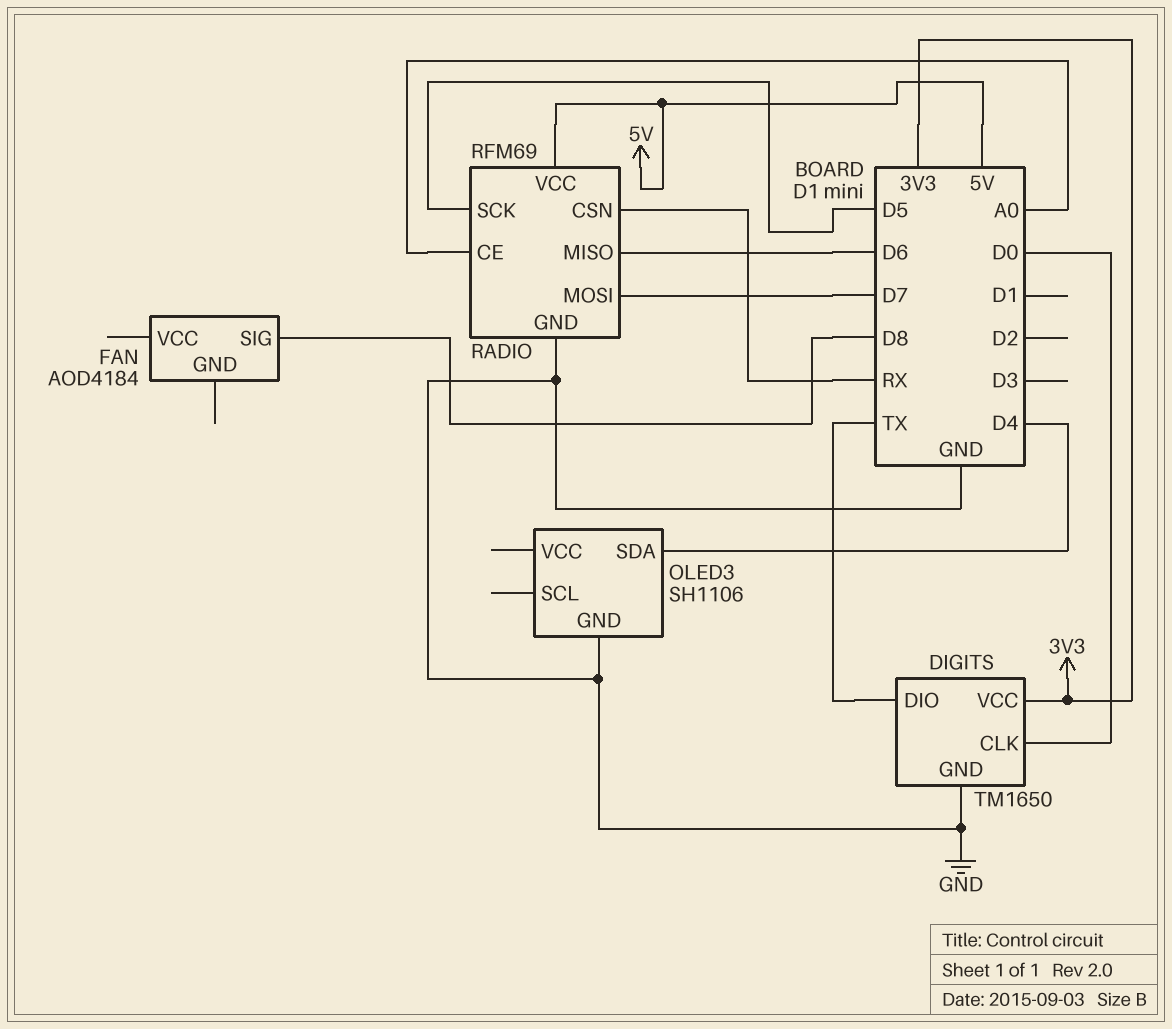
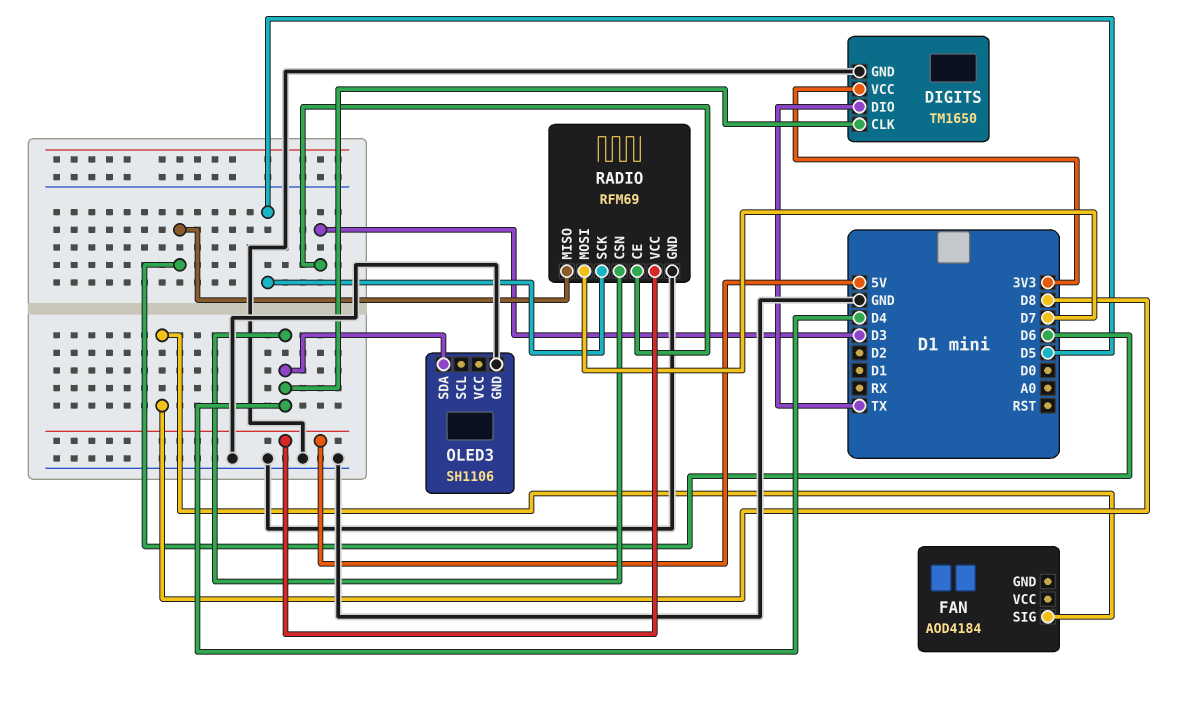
DIGITS pin CLK: D0 -> D4
RADIO pin CE: A0 -> D3
RADIO pin CSN: RX -> D4

